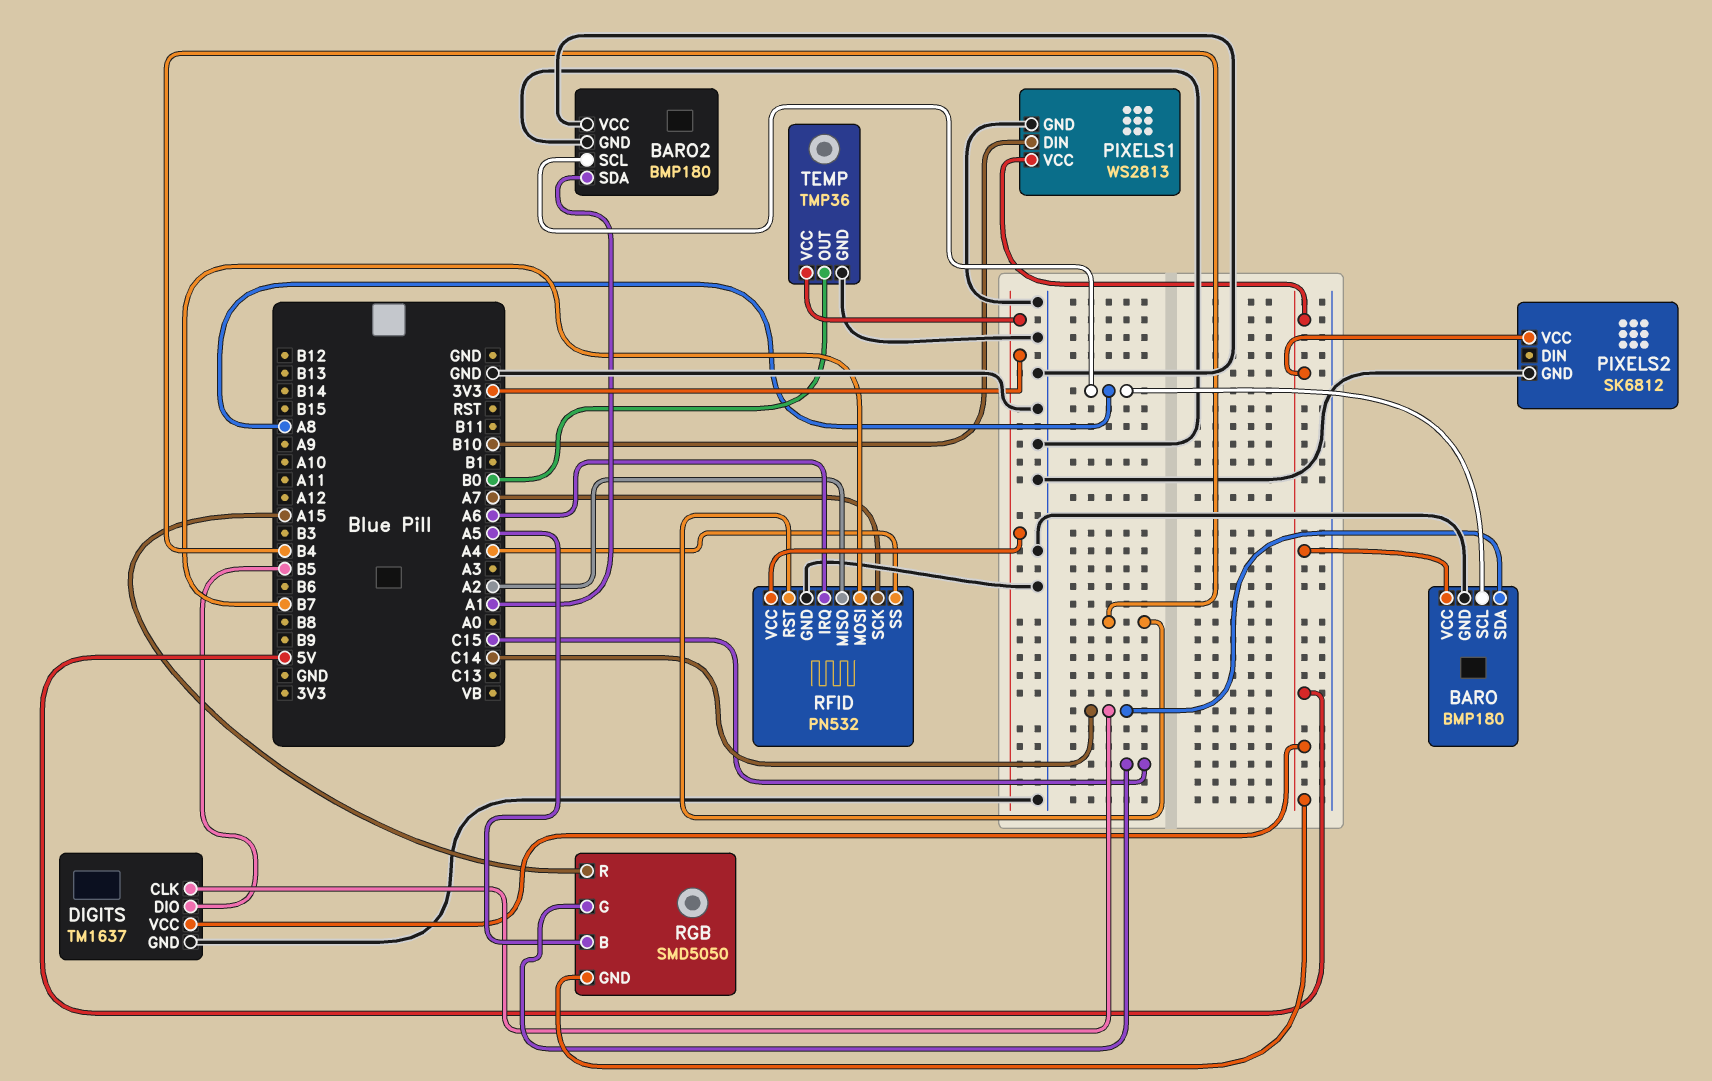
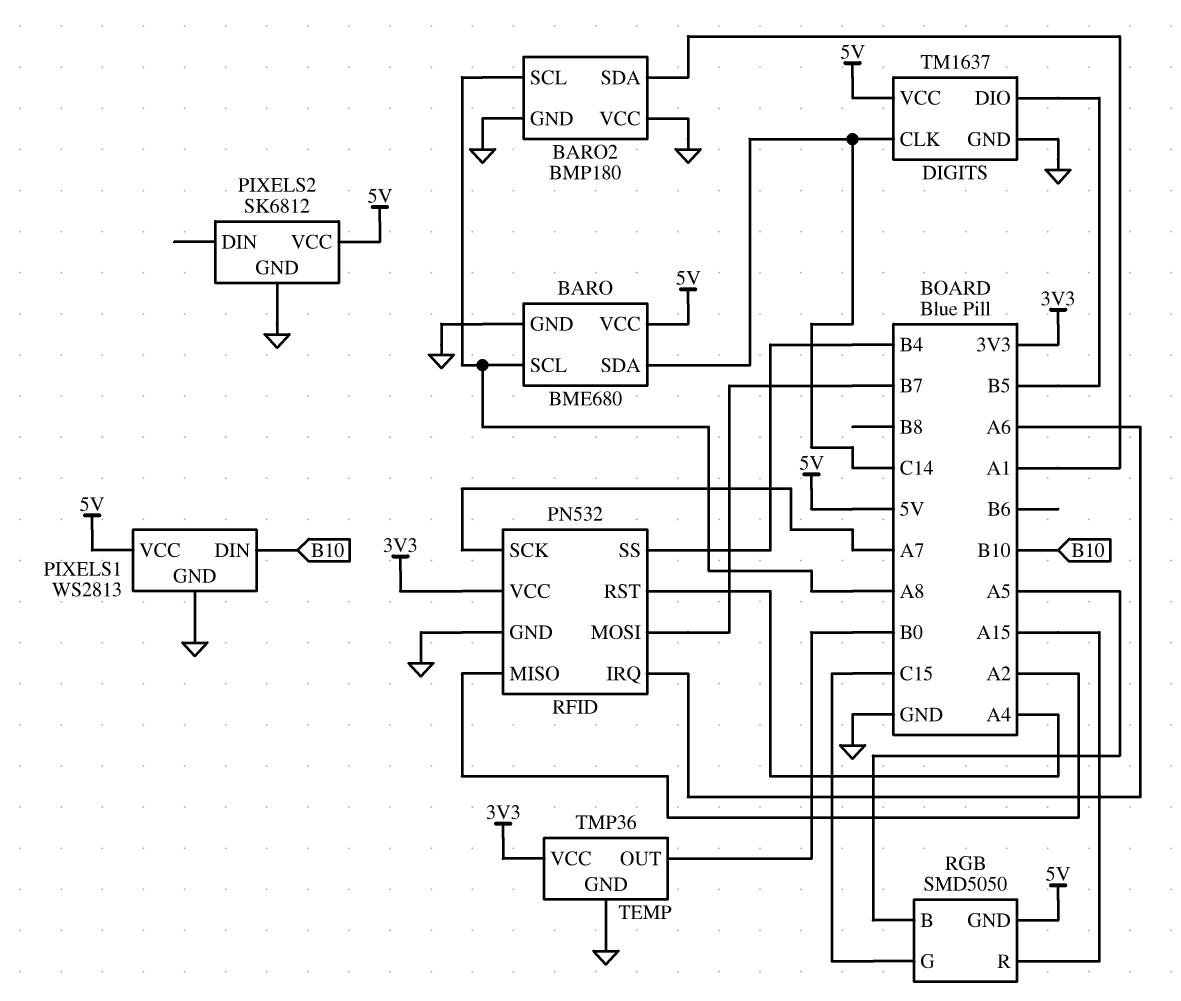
BARO: BMP180 -> BME680
RFID pin RST: B4 -> A4
RFID pin SS: A4 -> B4

